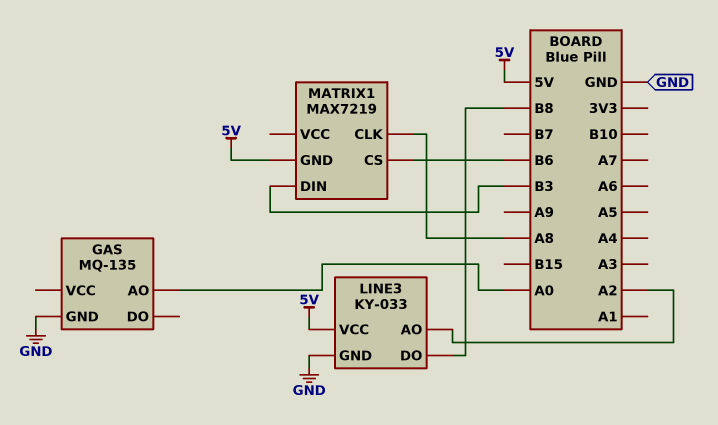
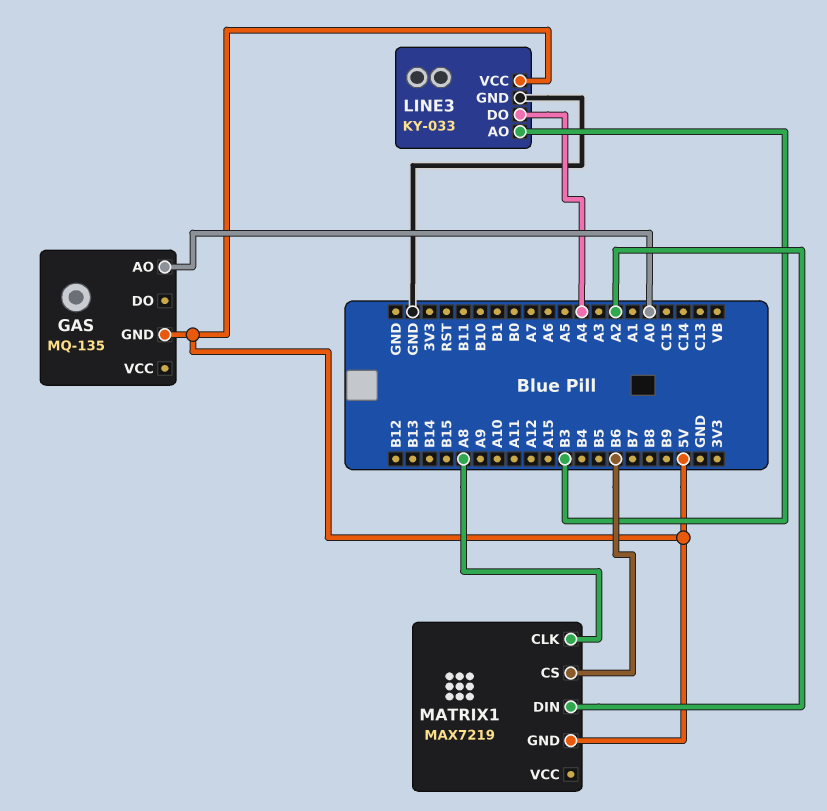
GAS pin GND: GND -> 5V
LINE3 pin AO: A2 -> B3
LINE3 pin DO: B8 -> A4
MATRIX1 pin DIN: B3 -> A2

